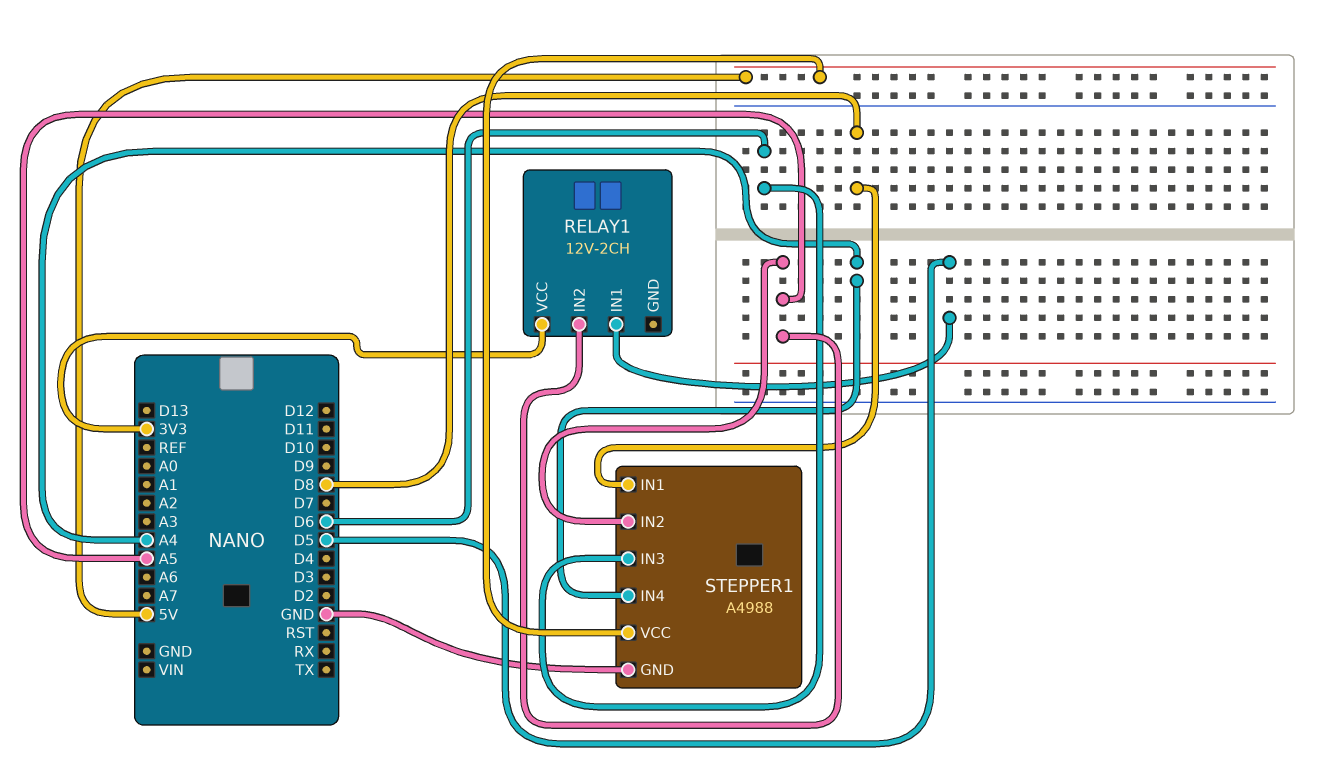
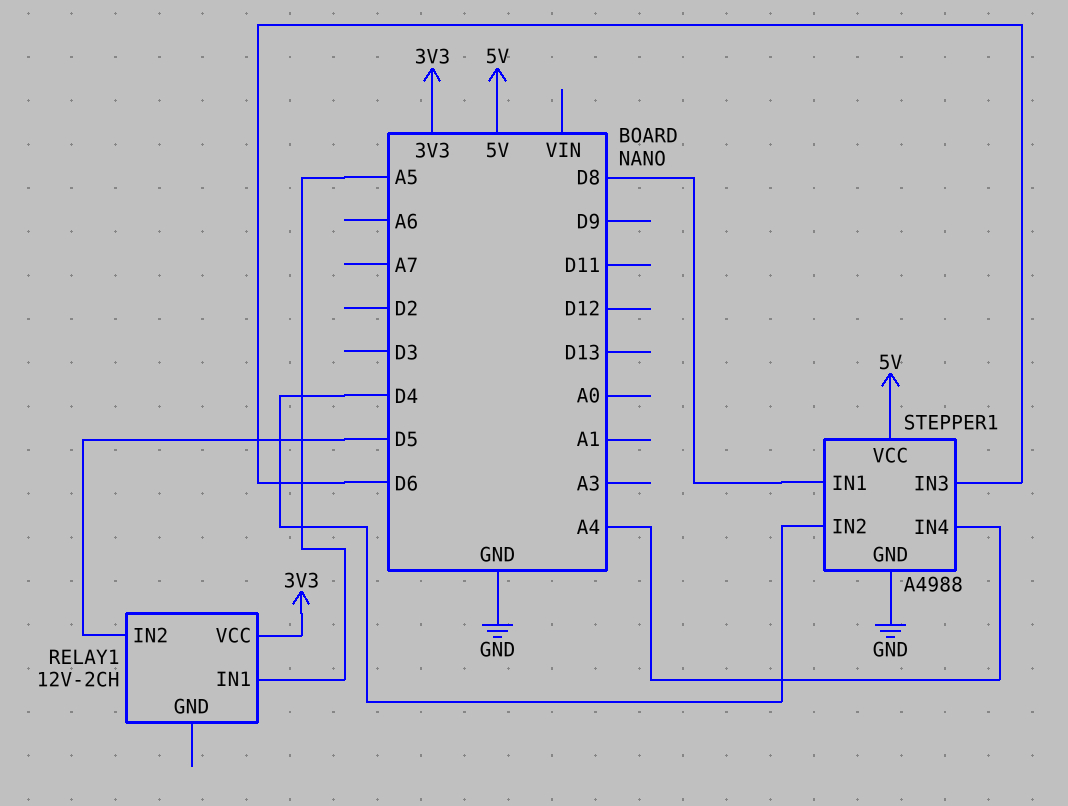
RELAY1 pin IN1: D5 -> A5
RELAY1 pin IN2: A5 -> D5
STEPPER1 pin IN2: A5 -> D4

